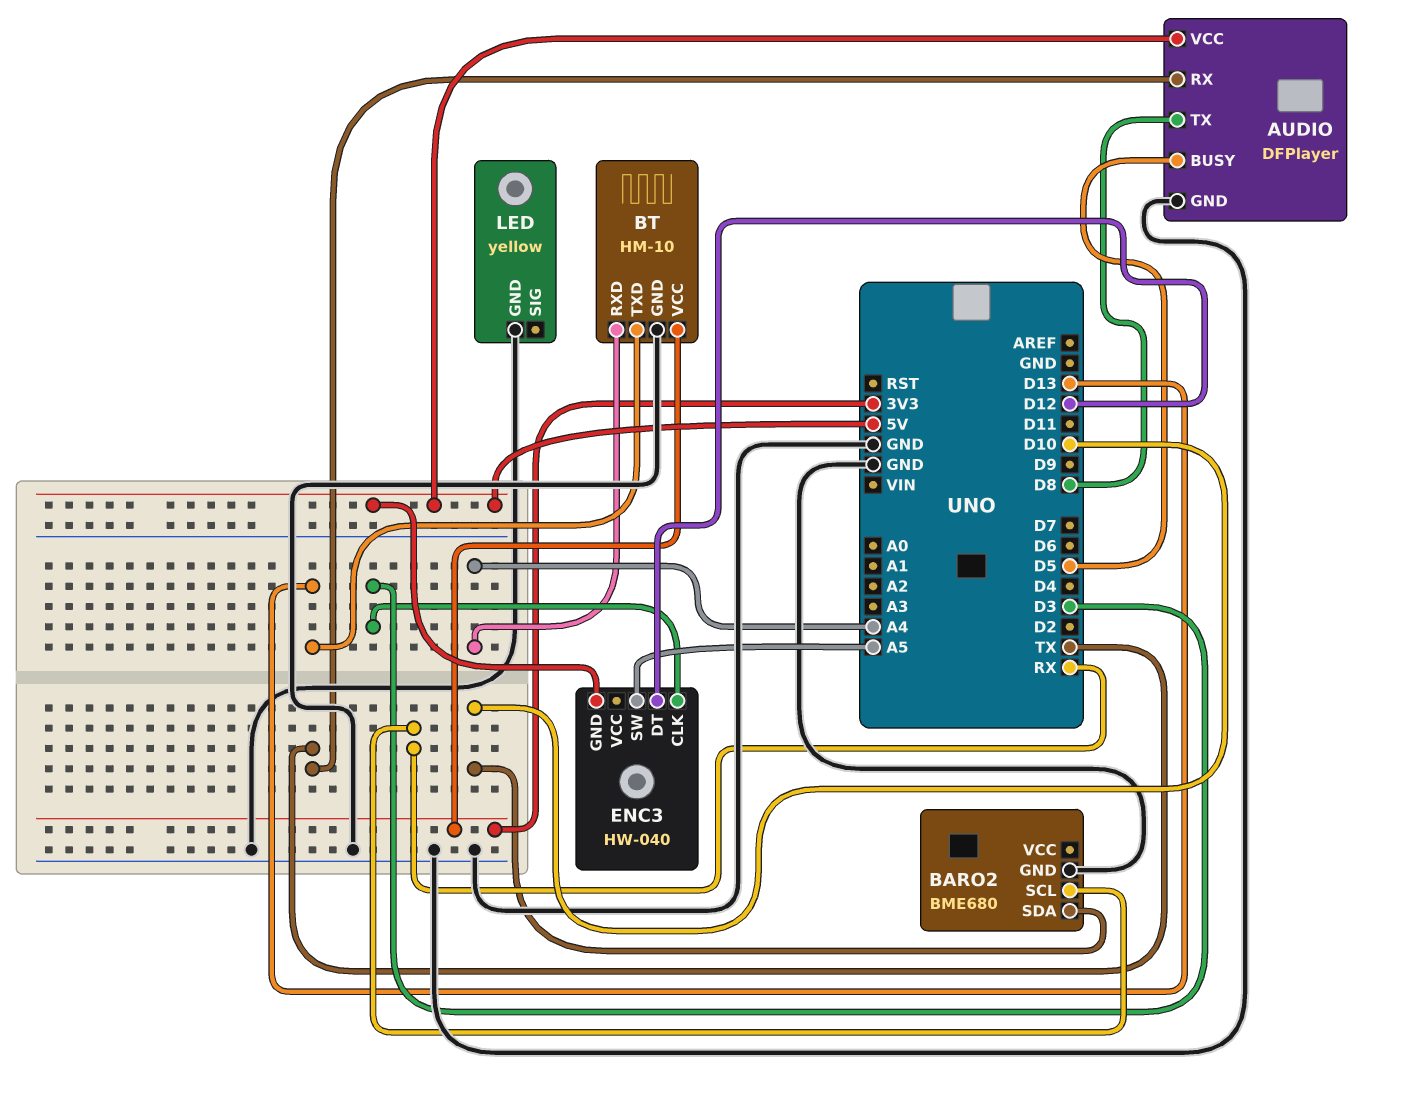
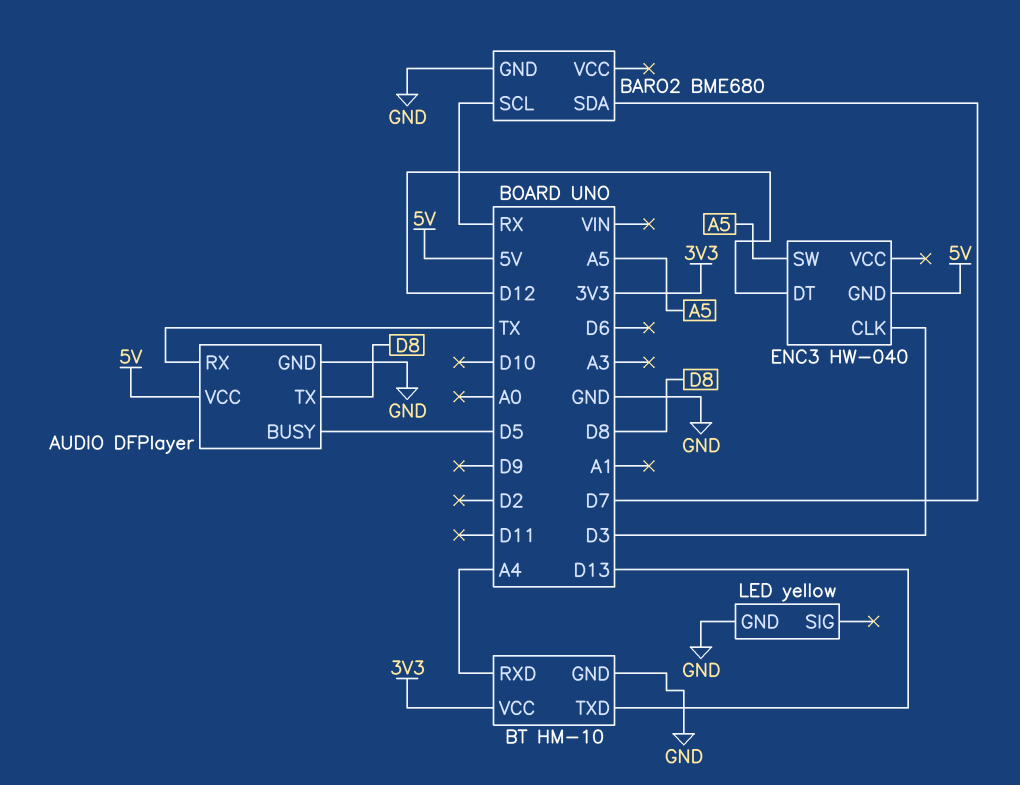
BARO2 pin SDA: D10 -> D7

